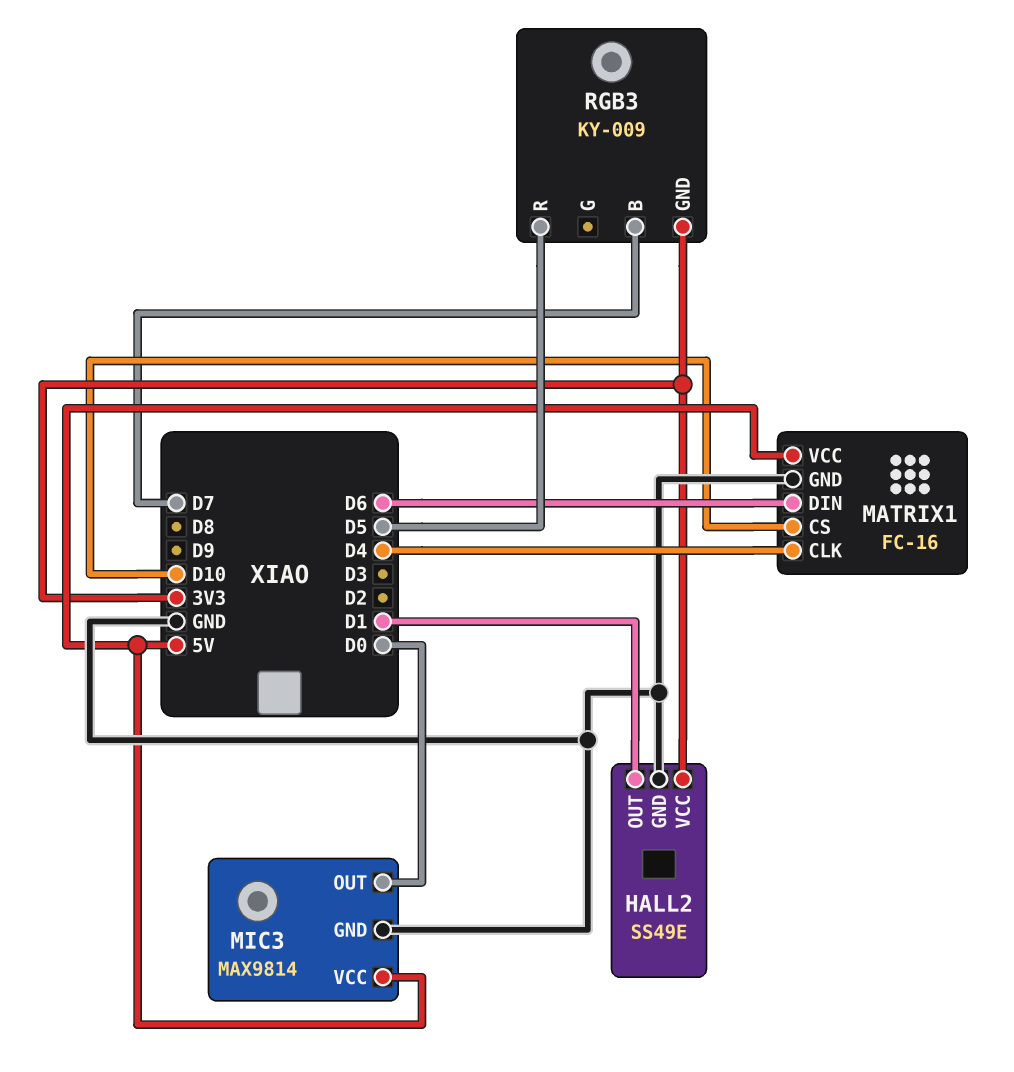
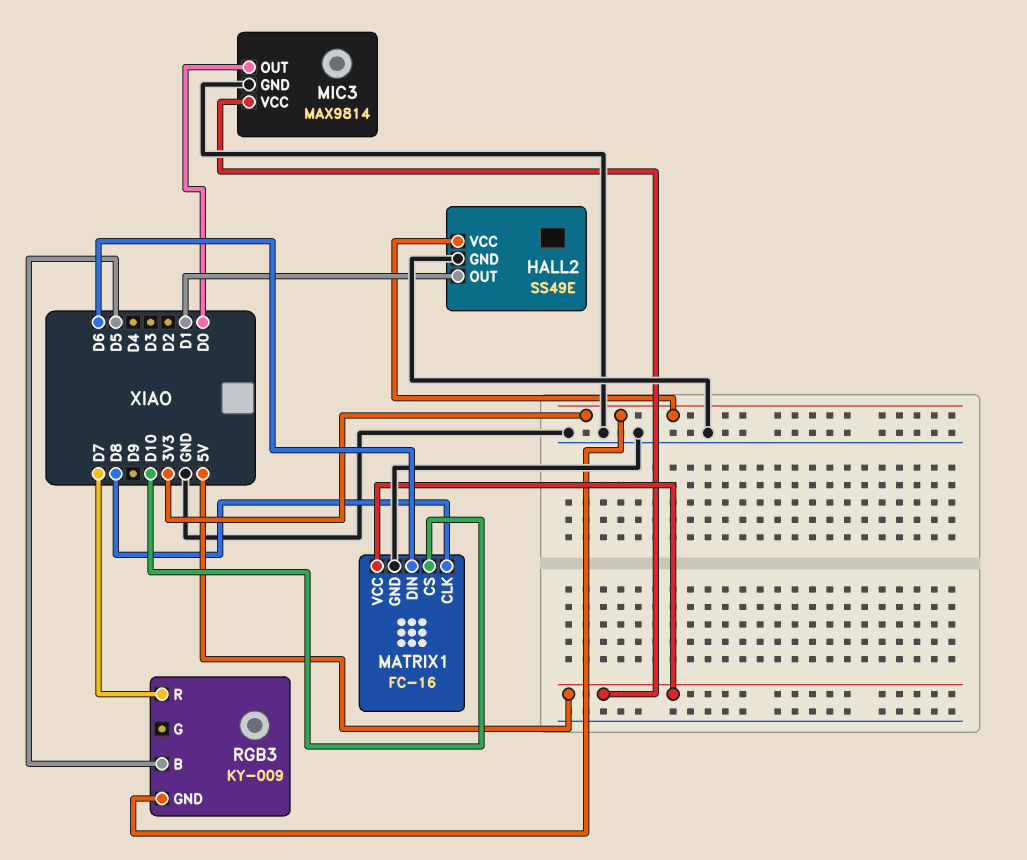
MATRIX1 pin CLK: D4 -> D8
RGB3 pin B: D7 -> D5
RGB3 pin R: D5 -> D7

